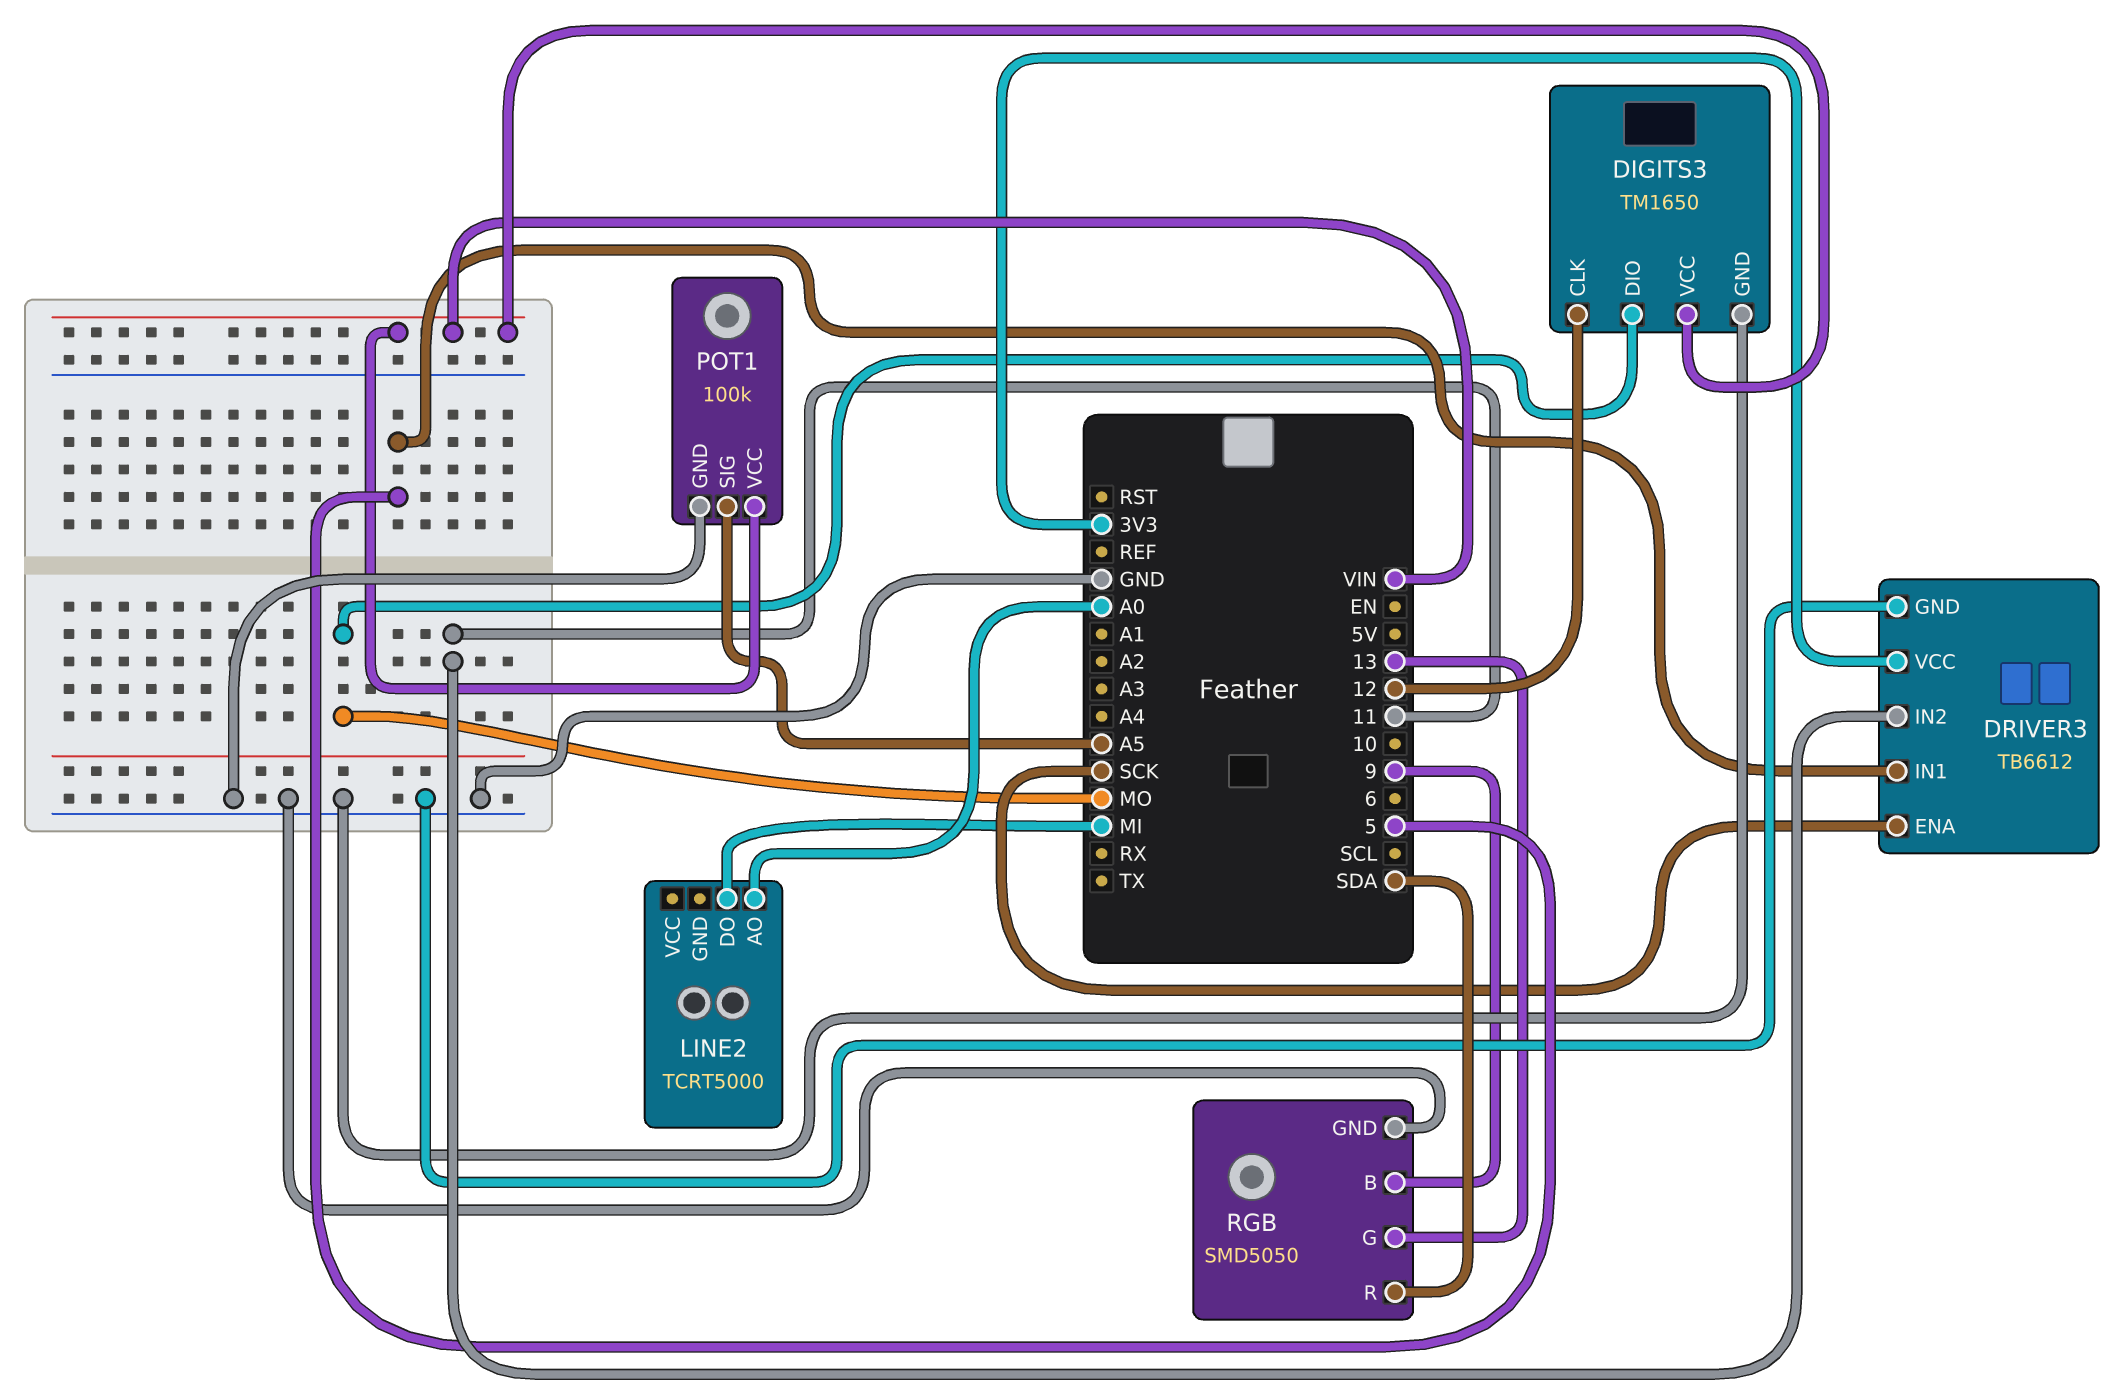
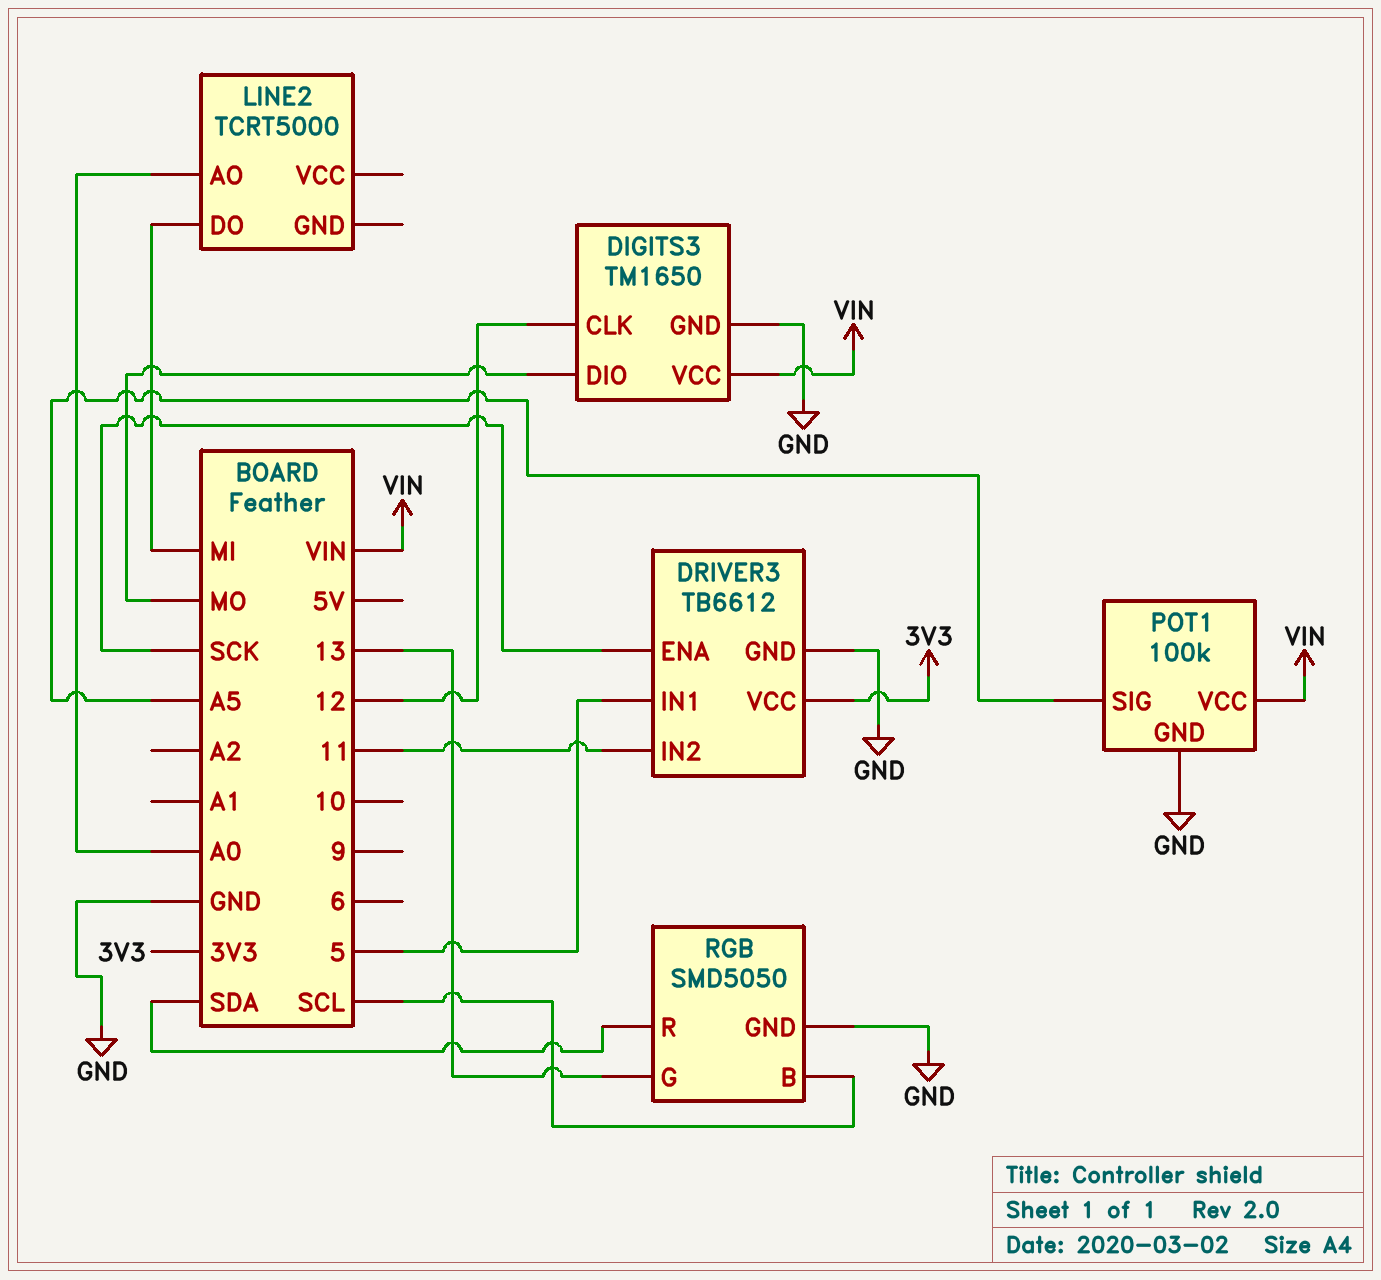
RGB pin B: 9 -> SCL

